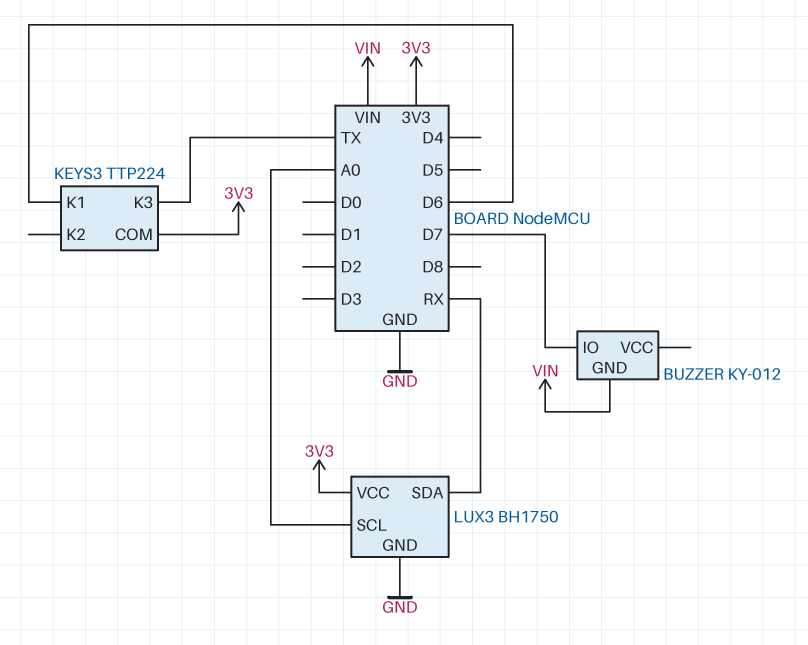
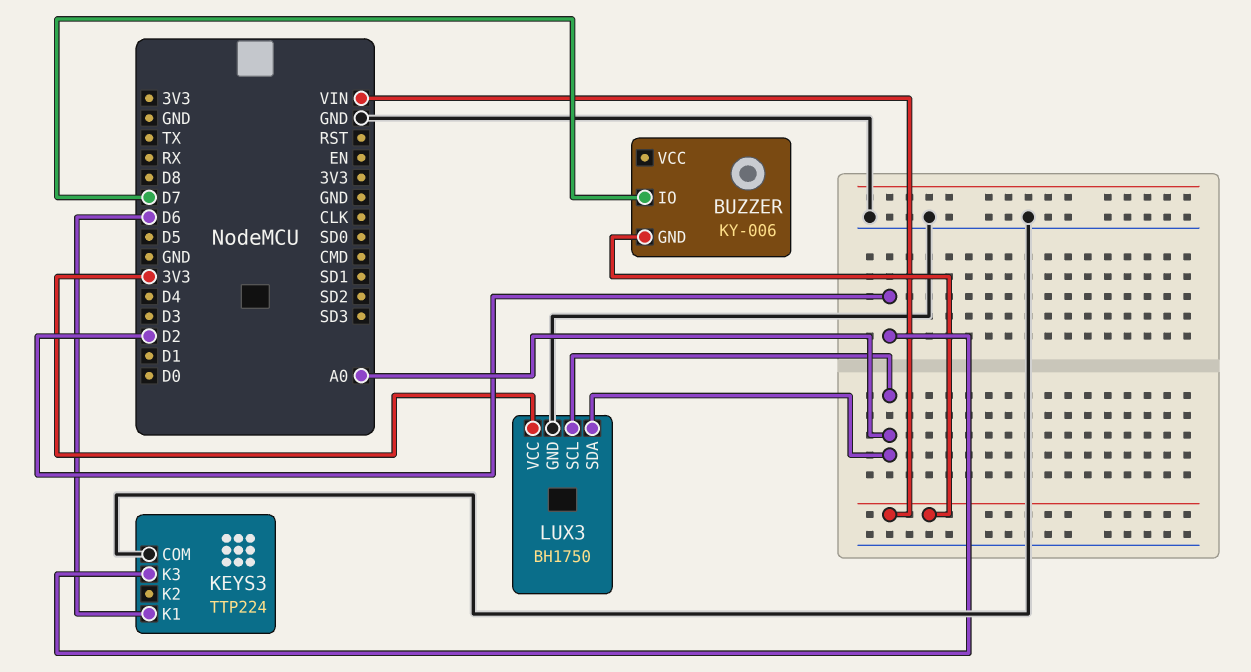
BUZZER: KY-012 -> KY-006
KEYS3 pin COM: 3V3 -> GND
KEYS3 pin K3: TX -> D2
LUX3 pin SDA: RX -> A0

